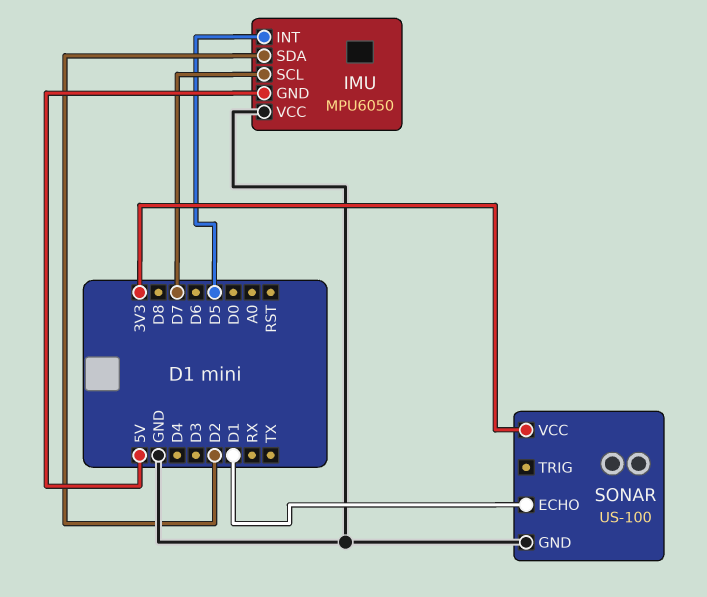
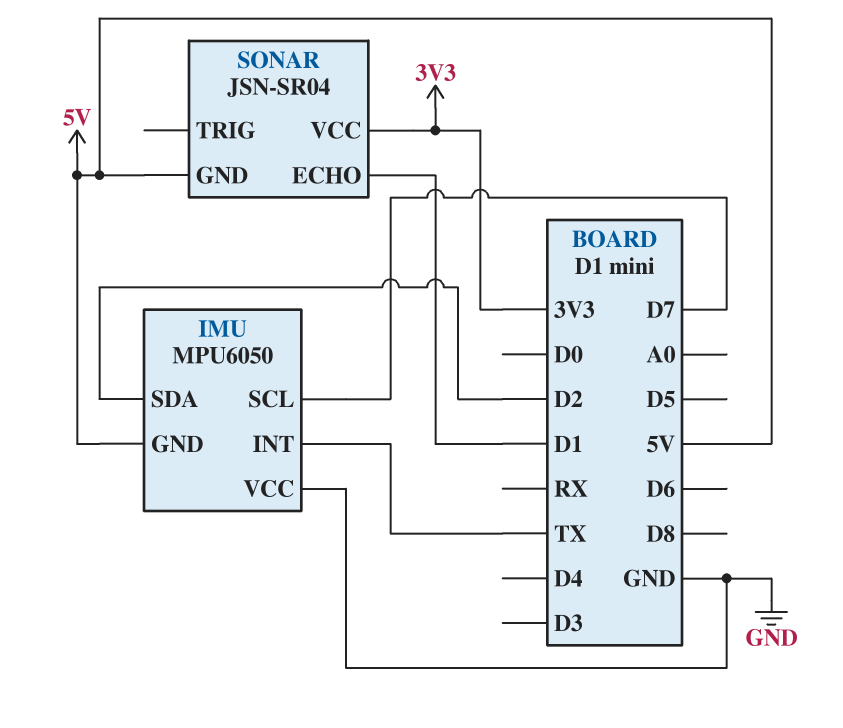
IMU pin INT: D5 -> TX
SONAR: US-100 -> JSN-SR04
SONAR pin GND: GND -> 5V

